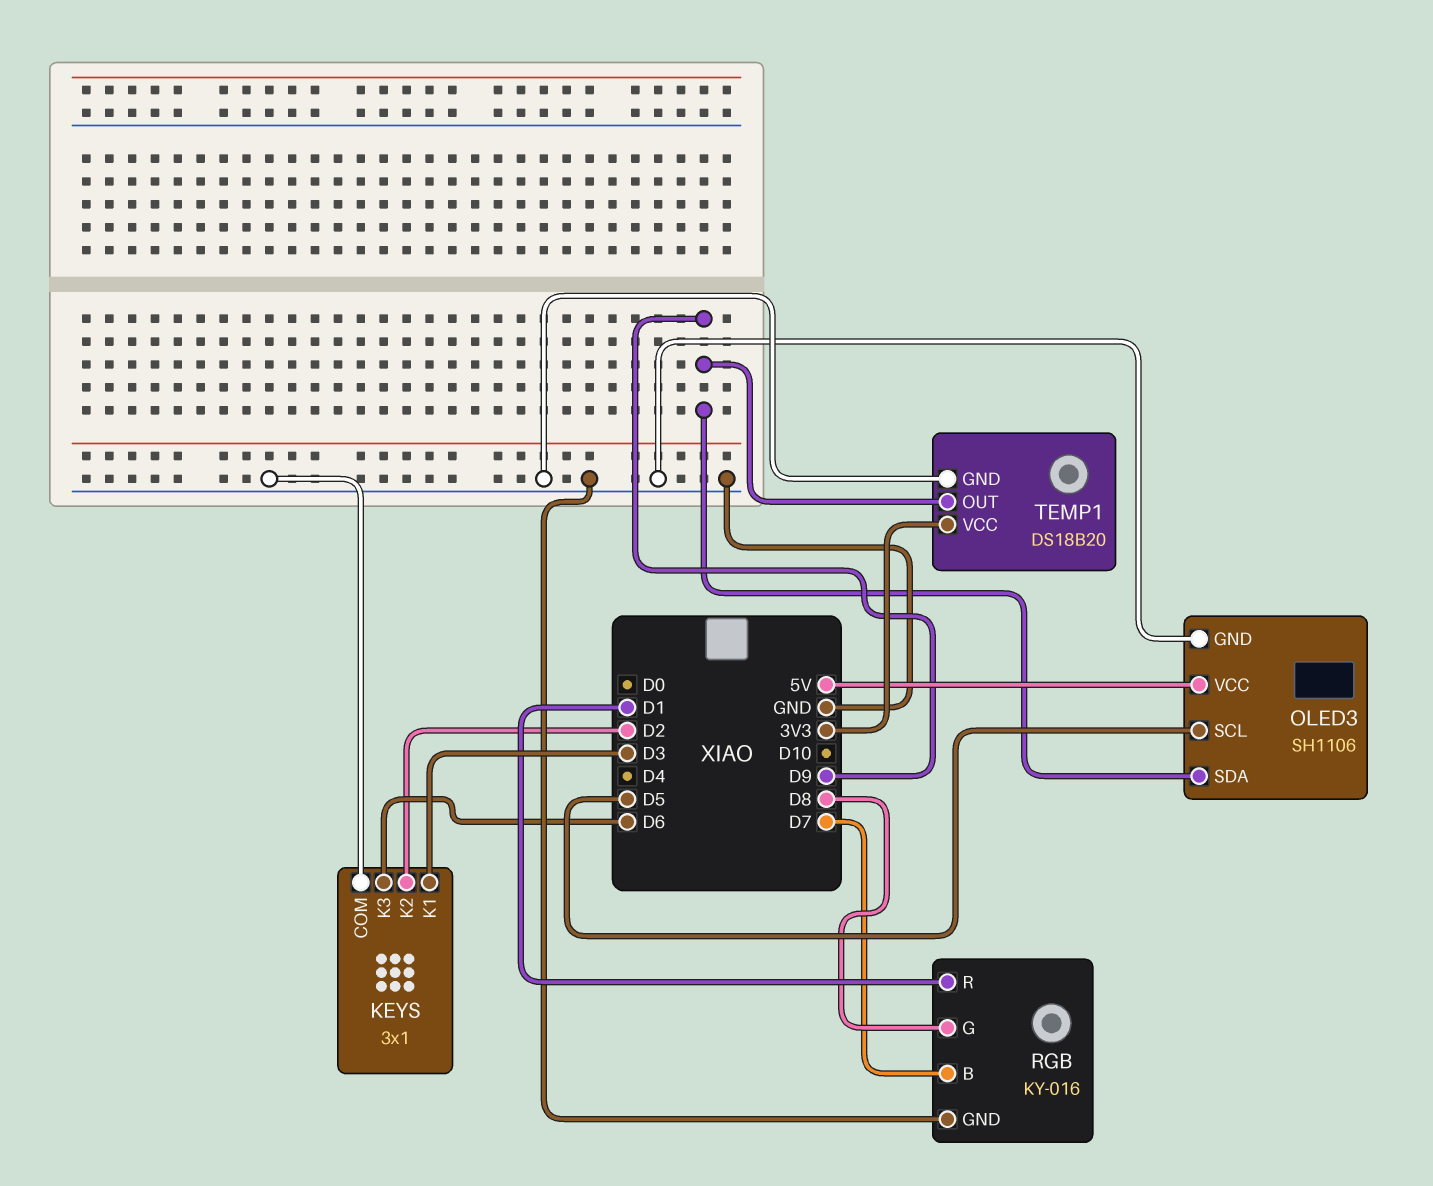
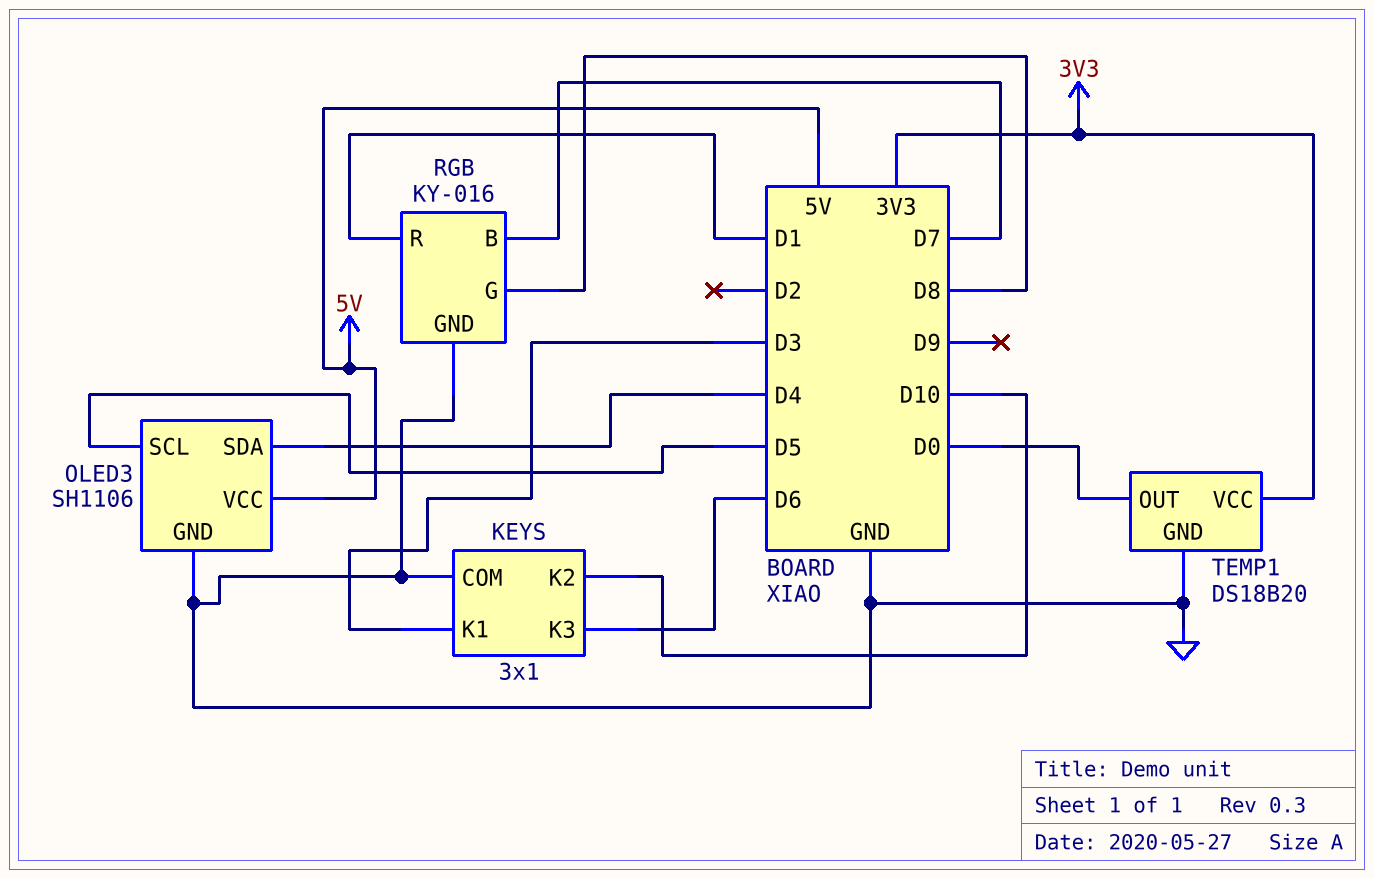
KEYS pin K2: D2 -> D10
OLED3 pin SDA: D9 -> D4
TEMP1 pin OUT: D9 -> D0

